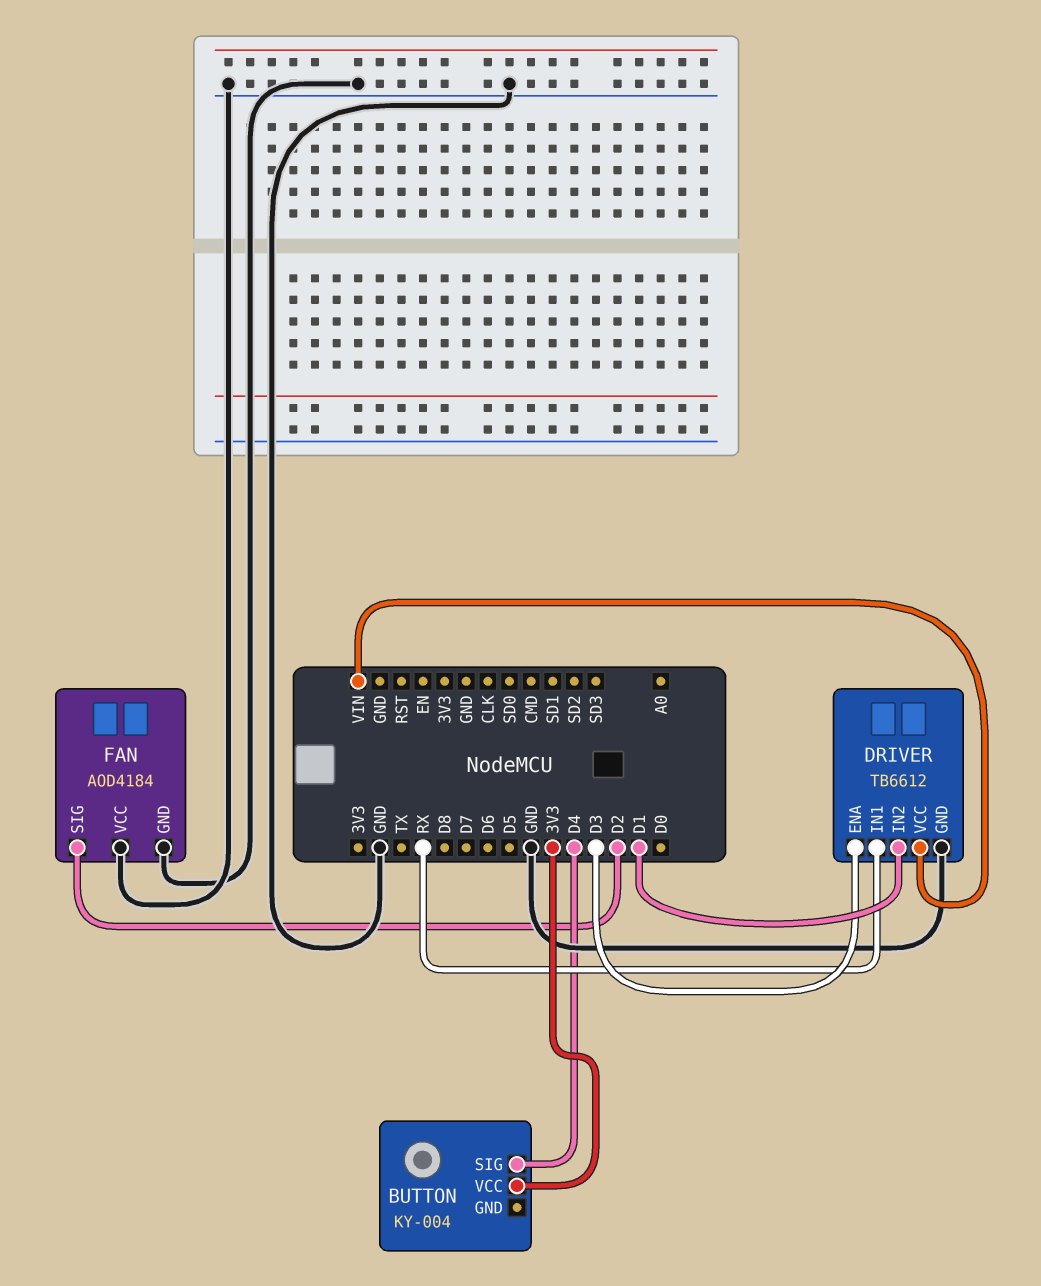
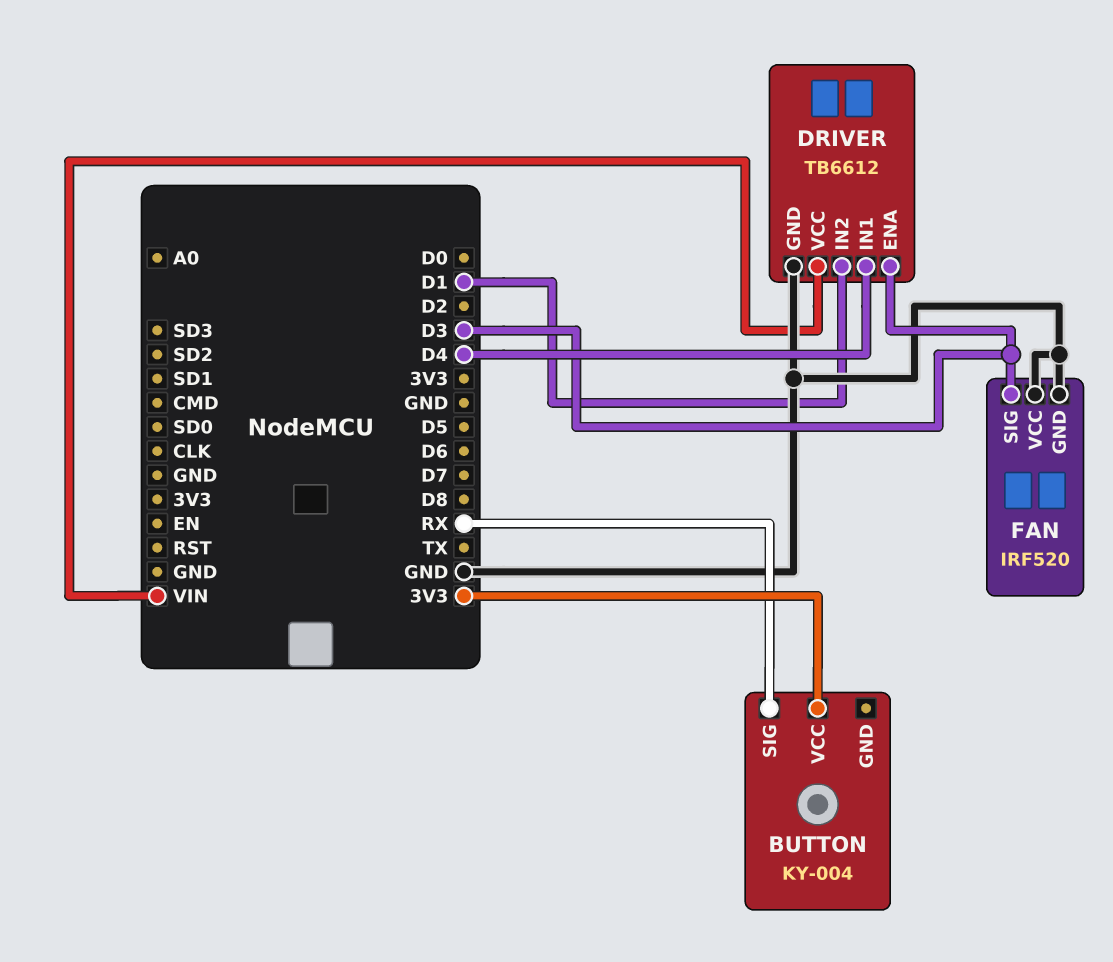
BUTTON pin SIG: D4 -> RX
DRIVER pin IN1: RX -> D4
FAN: AOD4184 -> IRF520
FAN pin SIG: D2 -> D3

